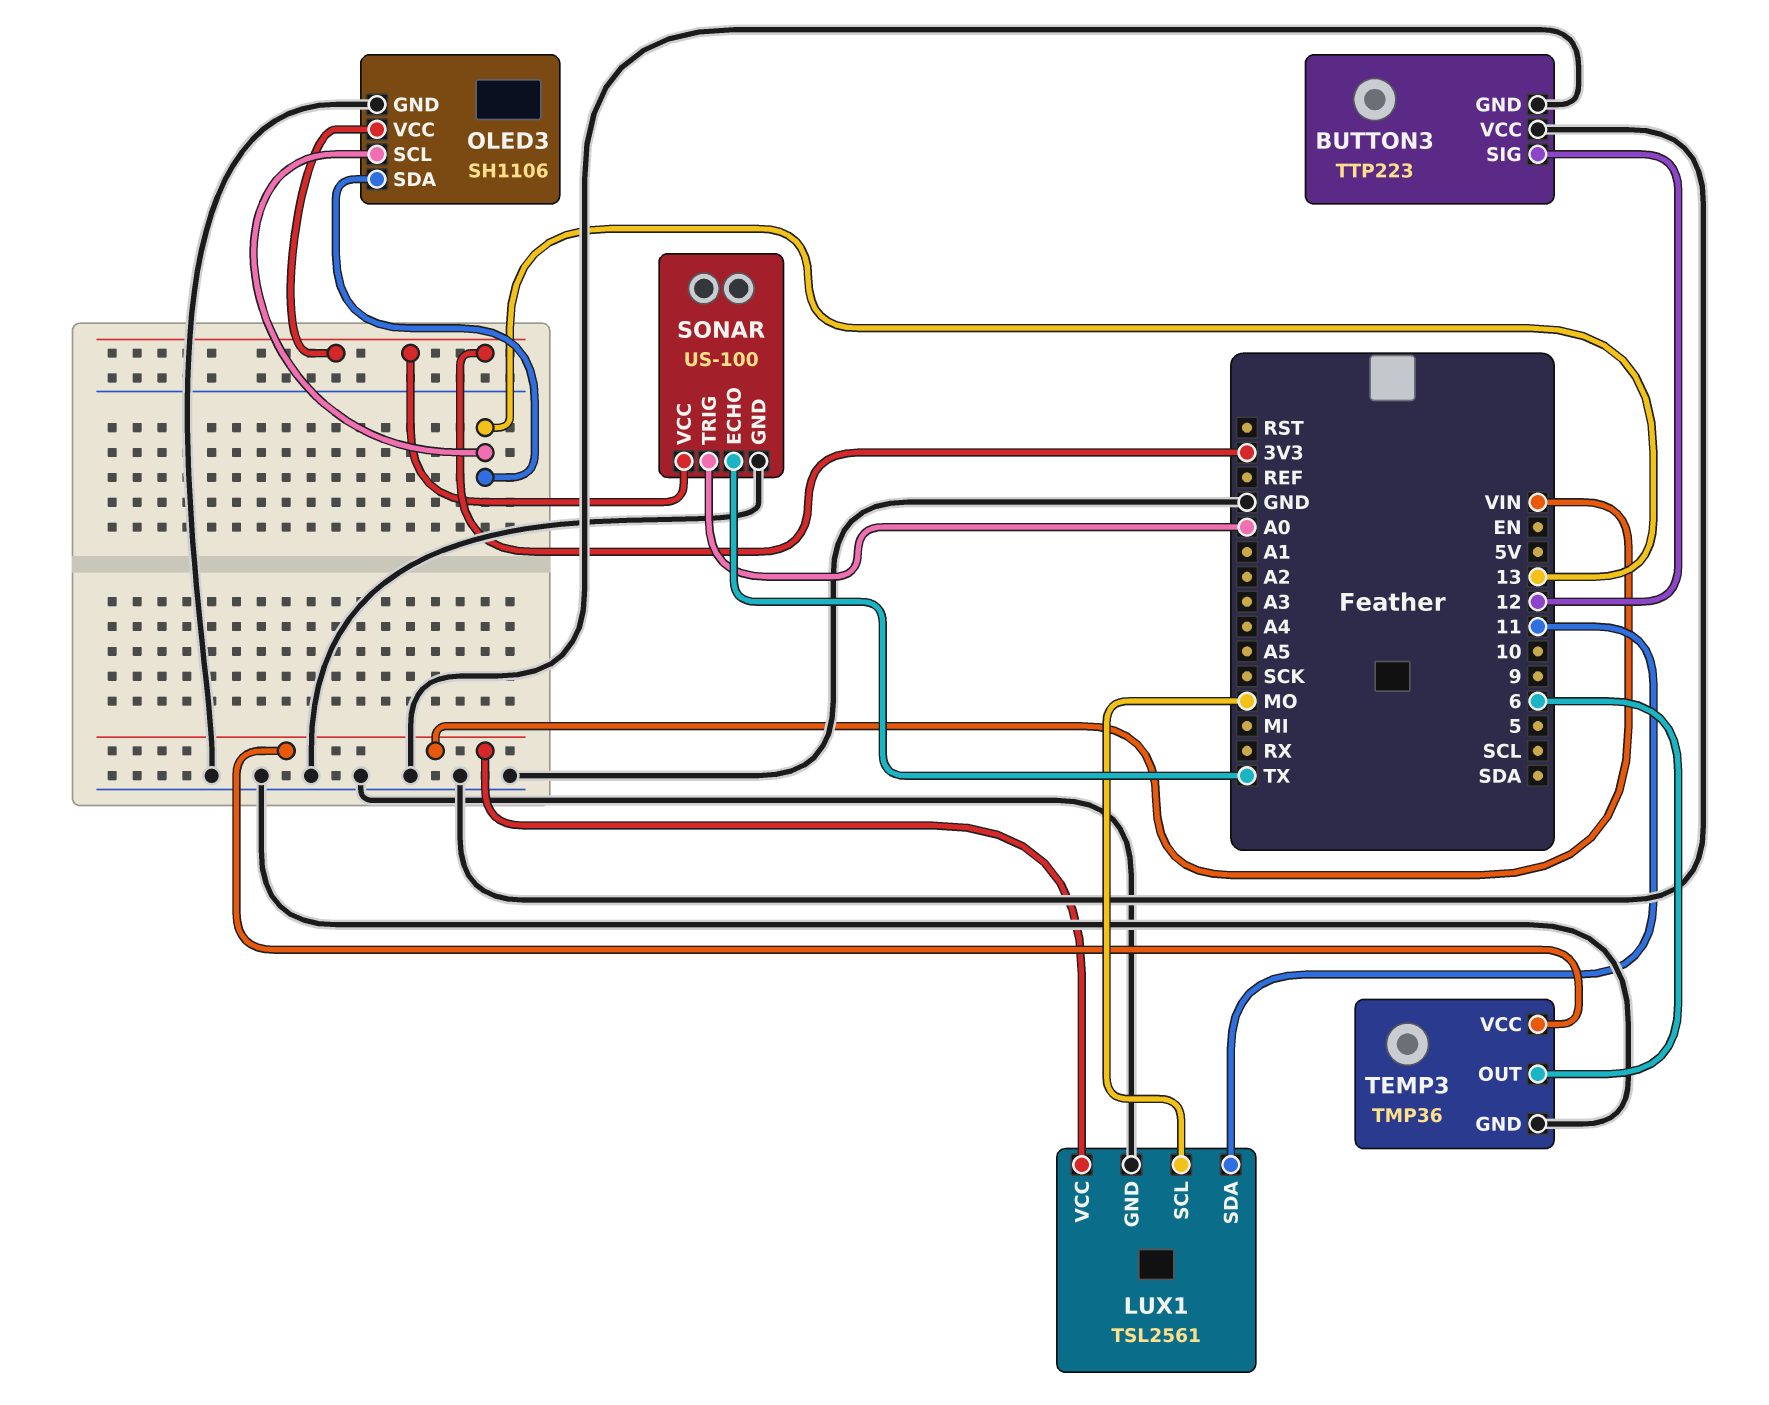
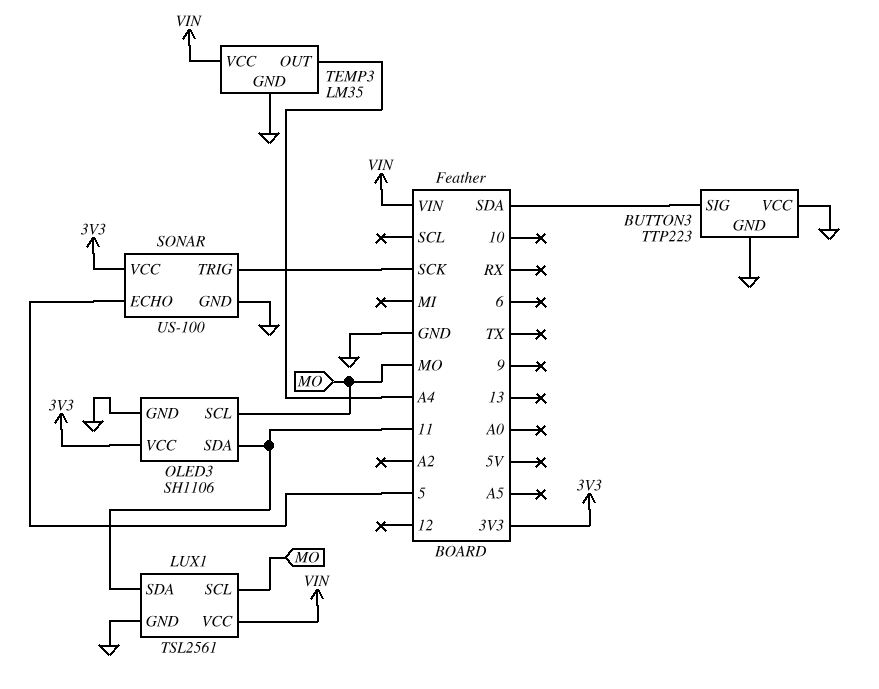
BUTTON3 pin SIG: 12 -> SDA
OLED3 pin SCL: 13 -> MO
OLED3 pin SDA: 13 -> 11
SONAR pin ECHO: TX -> 5
SONAR pin TRIG: A0 -> SCK
TEMP3: TMP36 -> LM35
TEMP3 pin OUT: 6 -> A4

